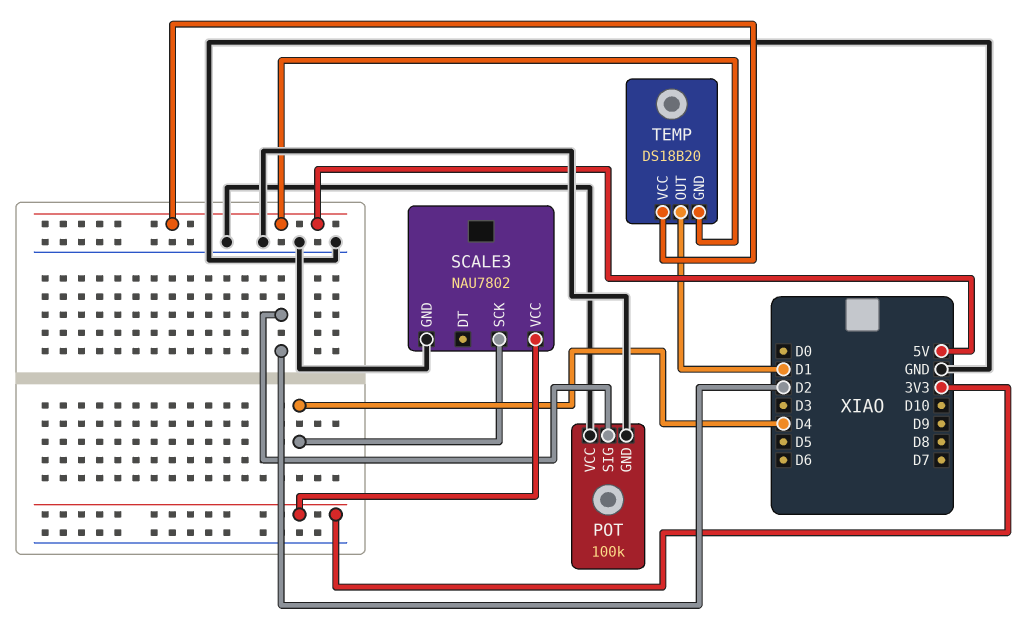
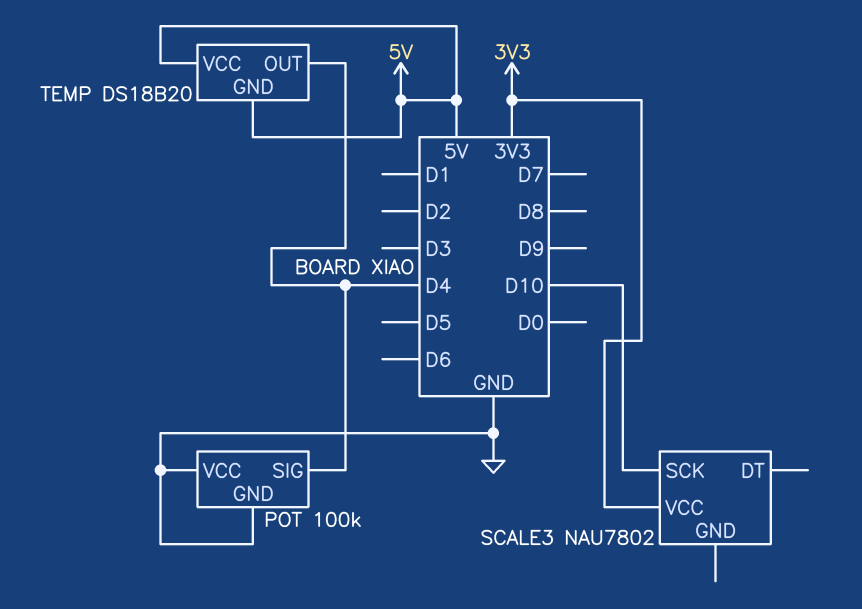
POT pin SIG: D2 -> D4
SCALE3 pin GND: GND -> none
SCALE3 pin SCK: D4 -> D10
TEMP pin OUT: D1 -> D4

